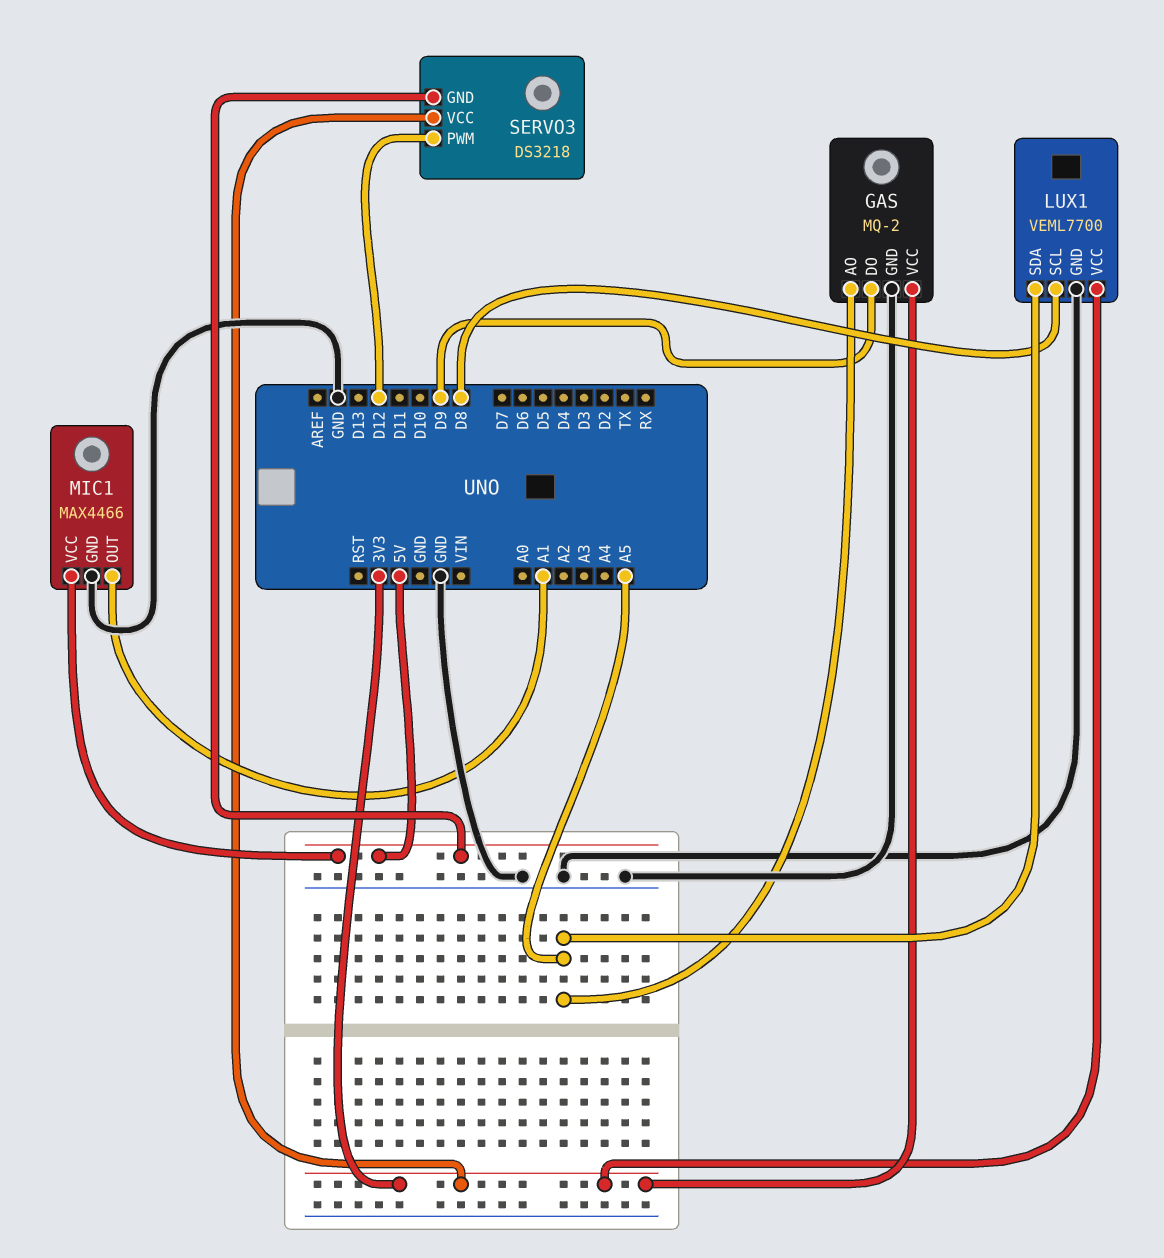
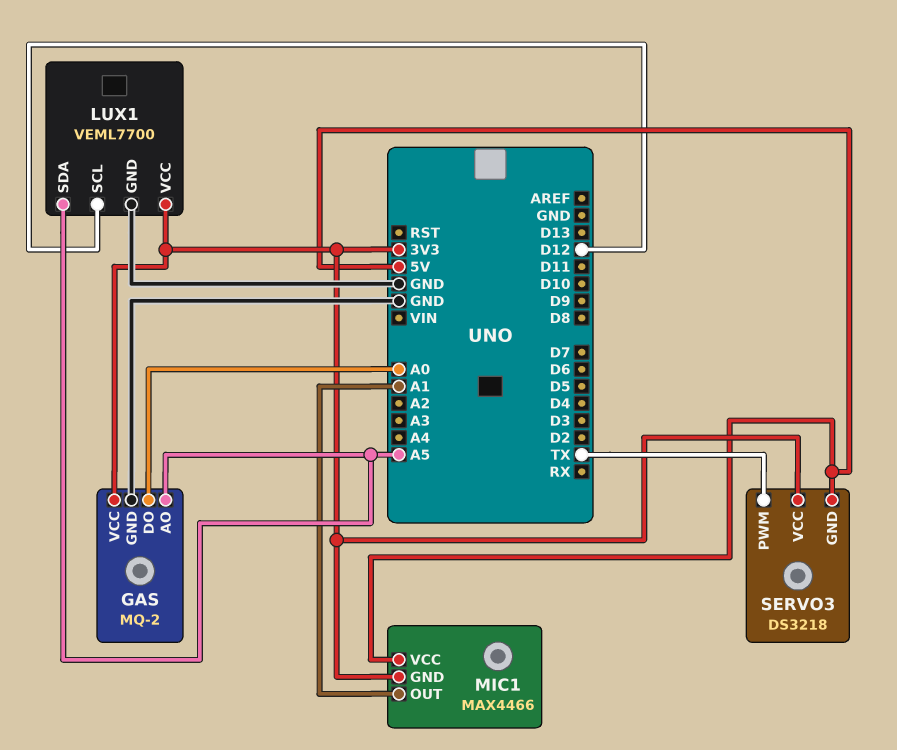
GAS pin DO: D9 -> A0
LUX1 pin SCL: D8 -> D12
MIC1 pin GND: GND -> 3V3
SERVO3 pin PWM: D12 -> TX

